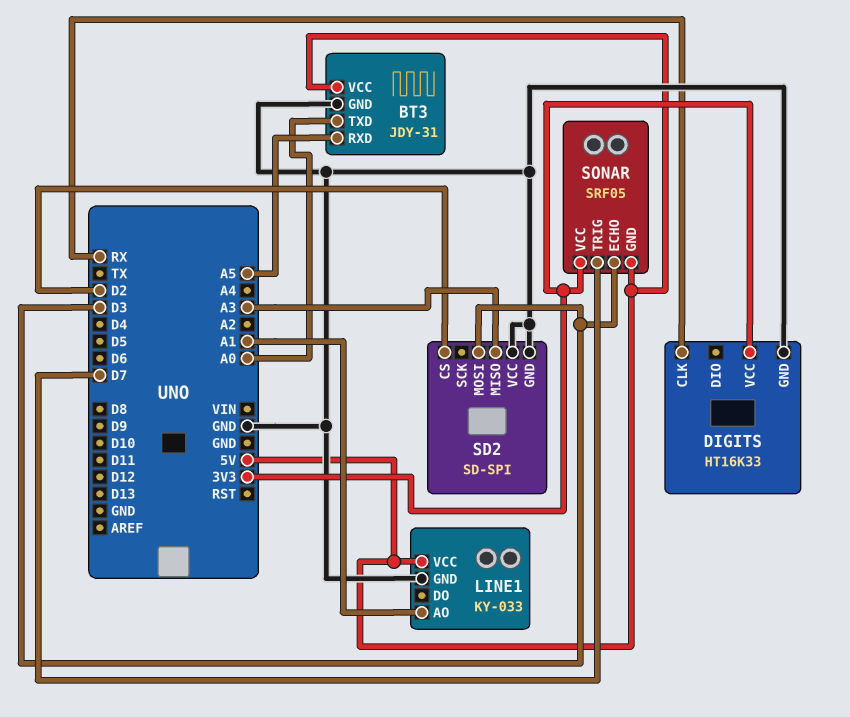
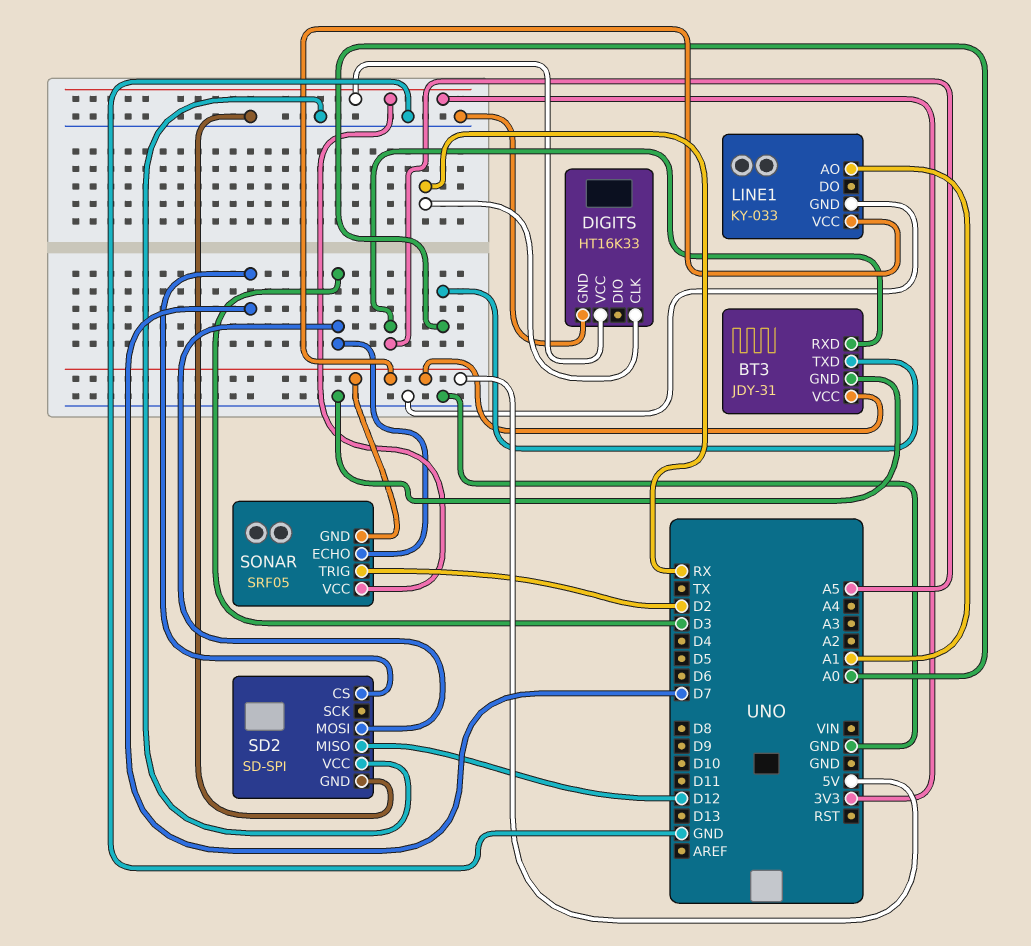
SD2 pin CS: D2 -> D7
SD2 pin MISO: A3 -> D12
SONAR pin TRIG: D7 -> D2

